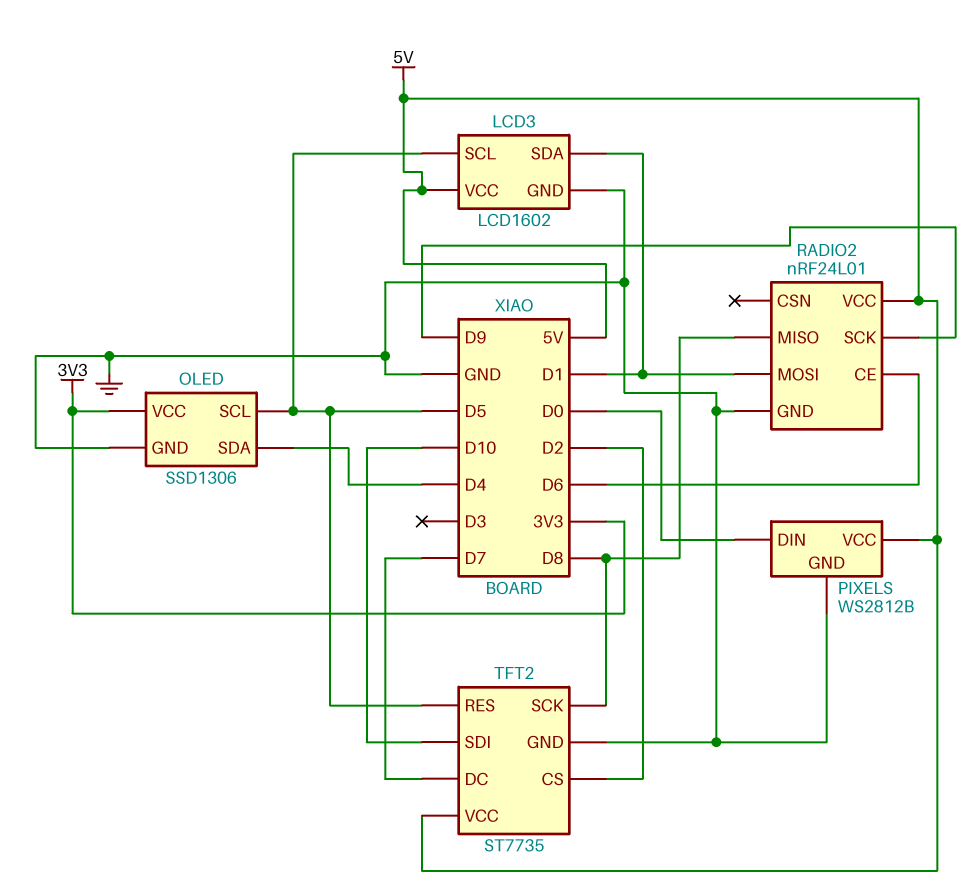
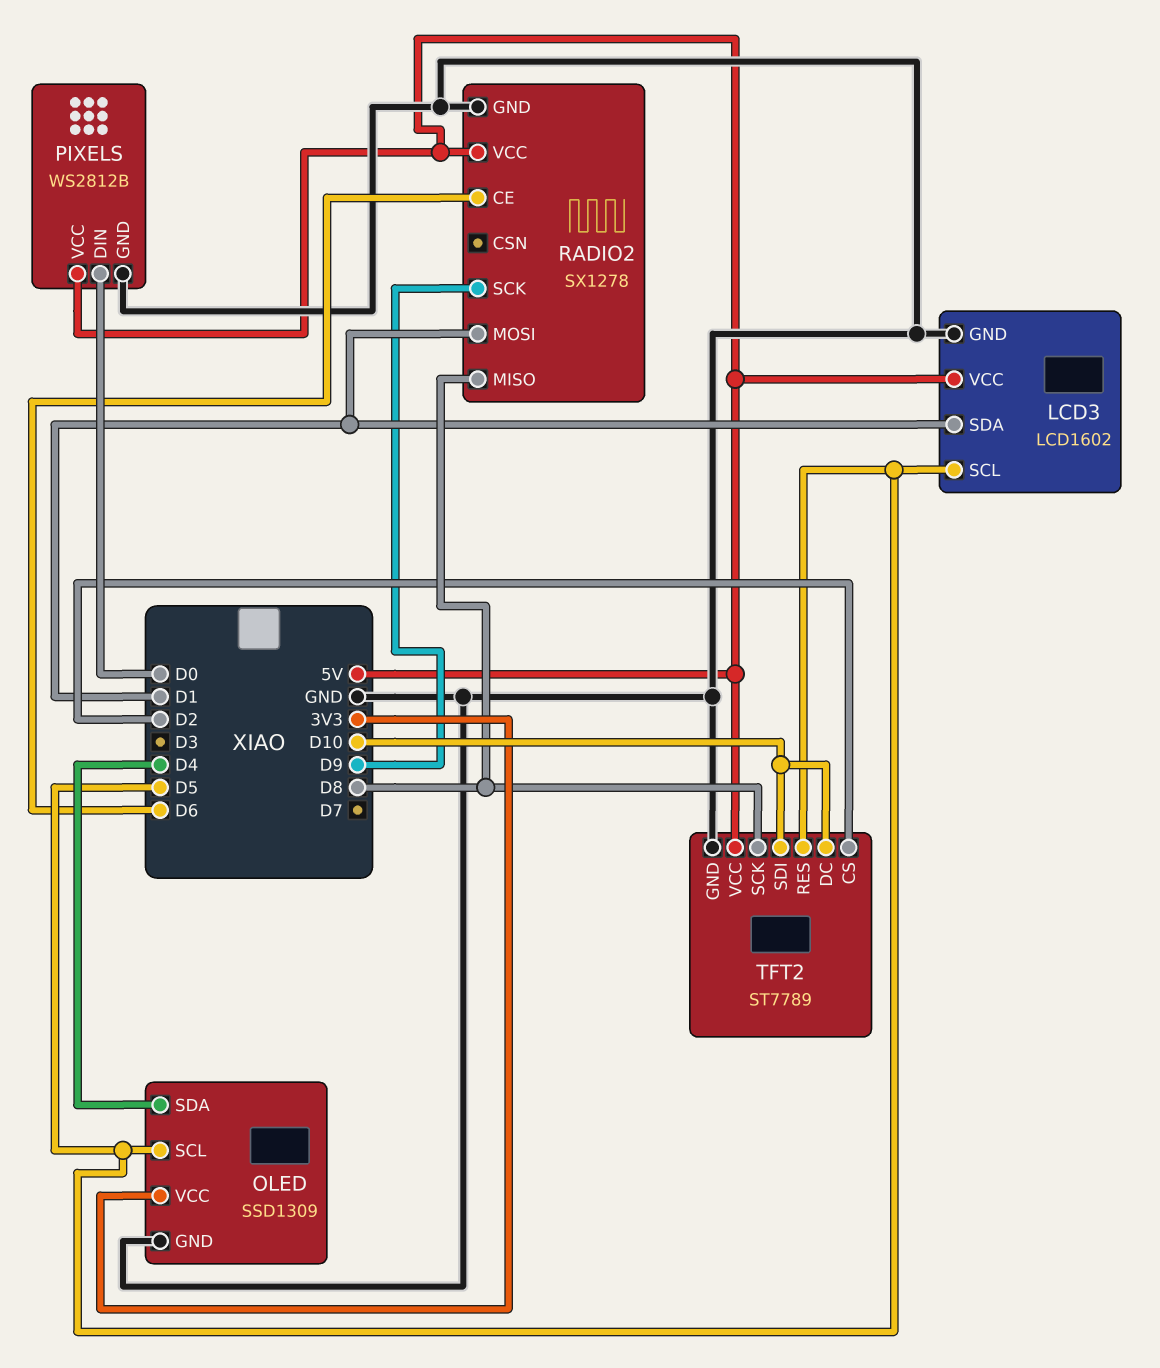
OLED: SSD1306 -> SSD1309
RADIO2: nRF24L01 -> SX1278
TFT2: ST7735 -> ST7789
TFT2 pin DC: D7 -> D10

